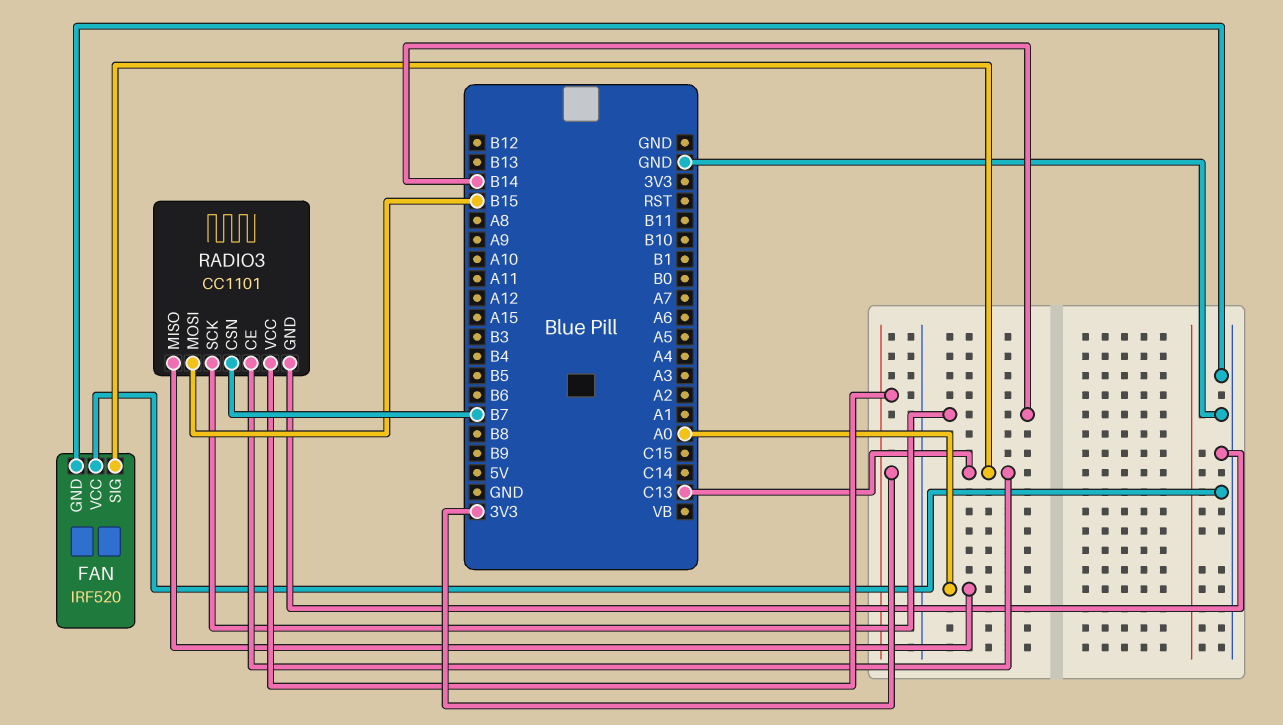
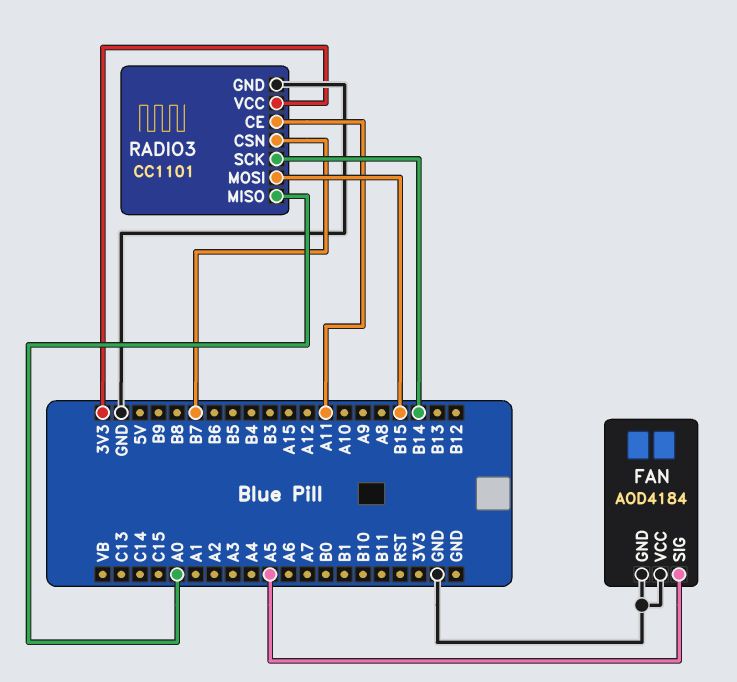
FAN: IRF520 -> AOD4184
FAN pin SIG: C13 -> A5
RADIO3 pin CE: C13 -> A11

